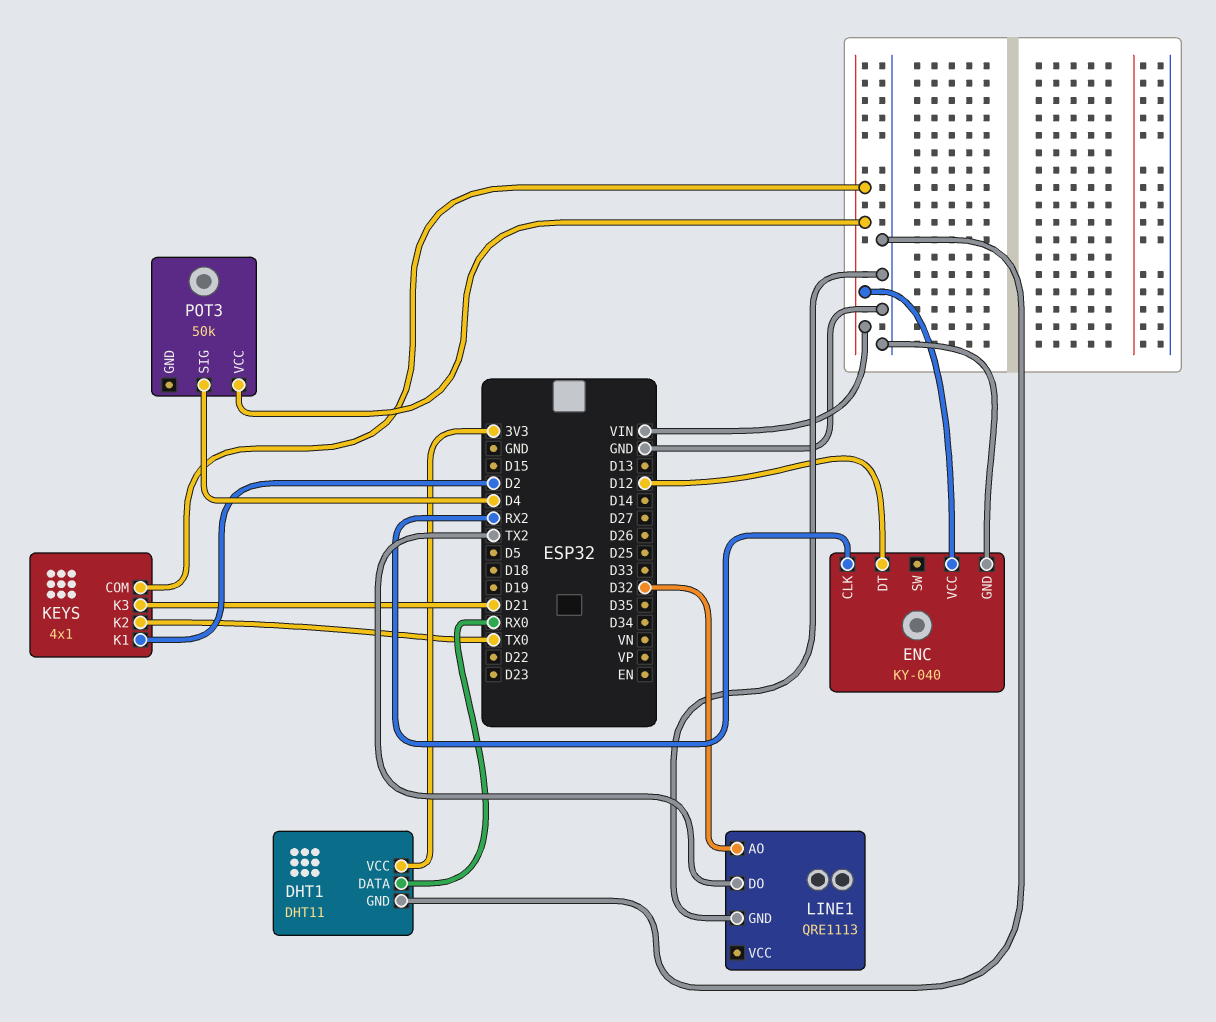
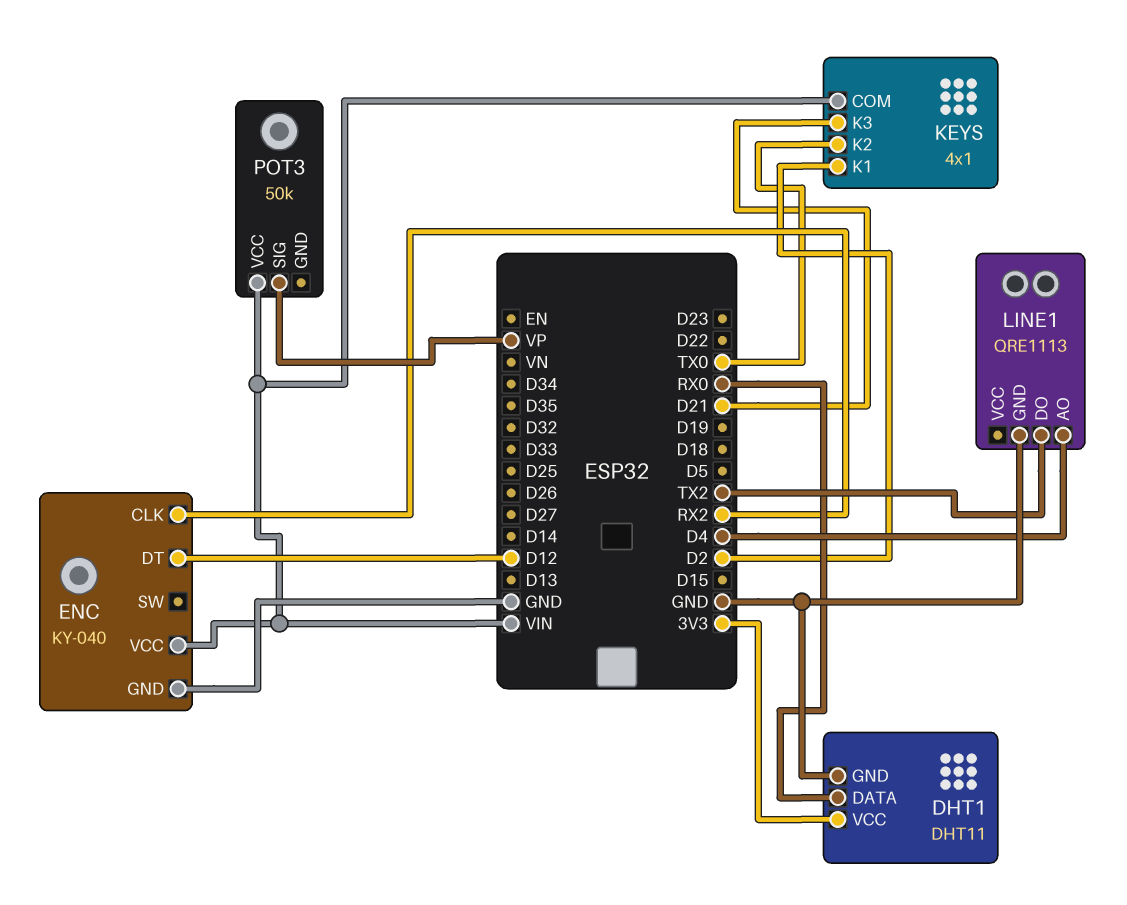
LINE1 pin AO: D32 -> D4
POT3 pin SIG: D4 -> VP

